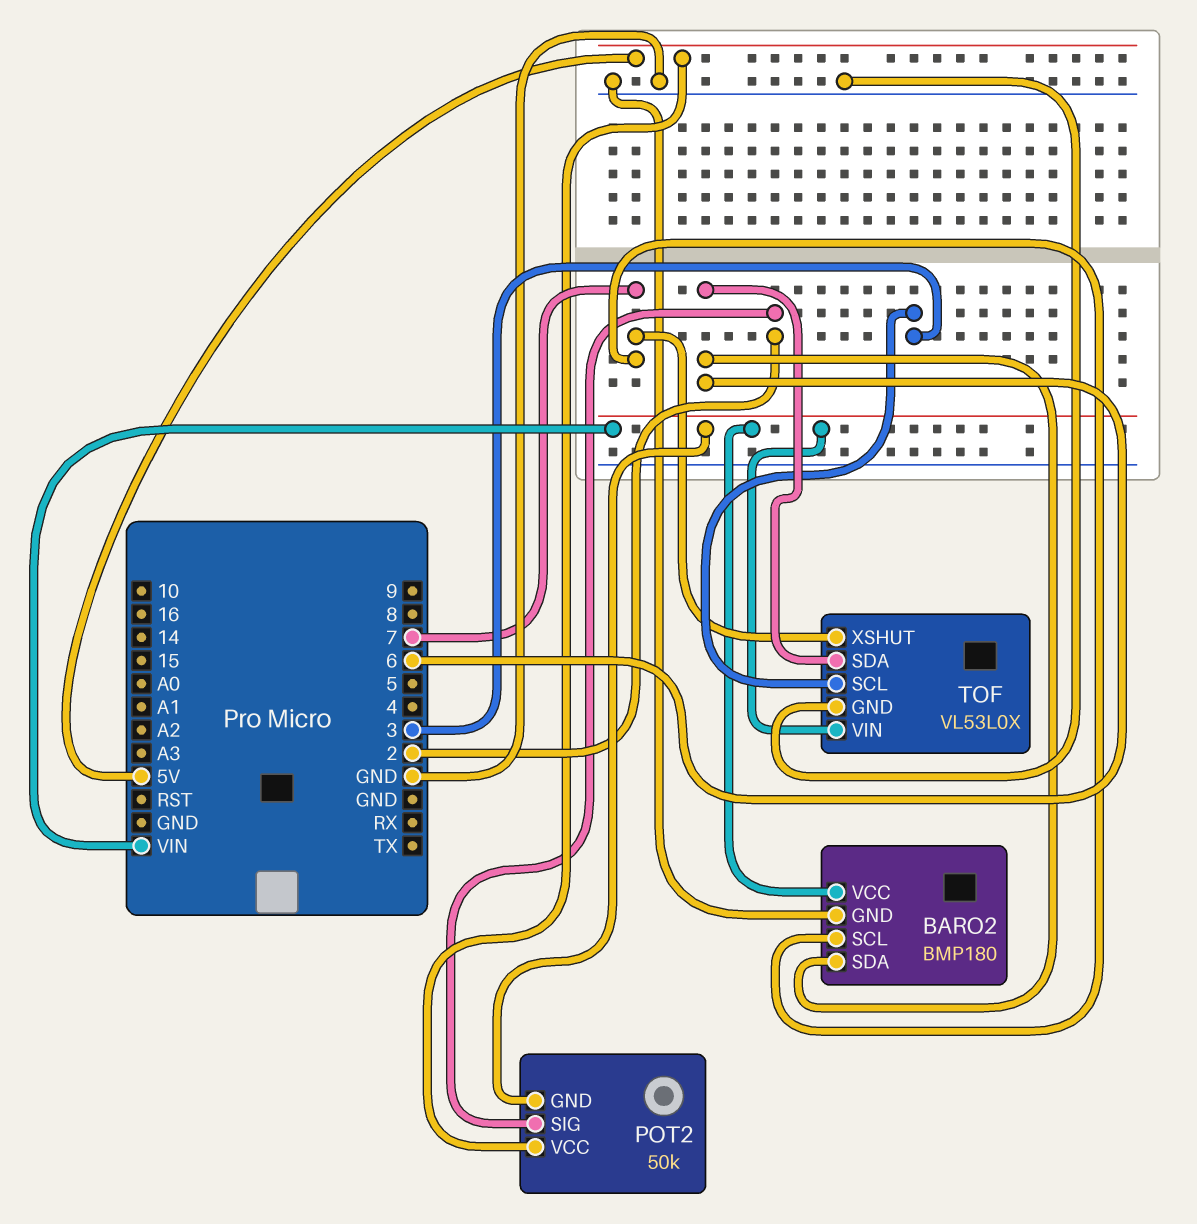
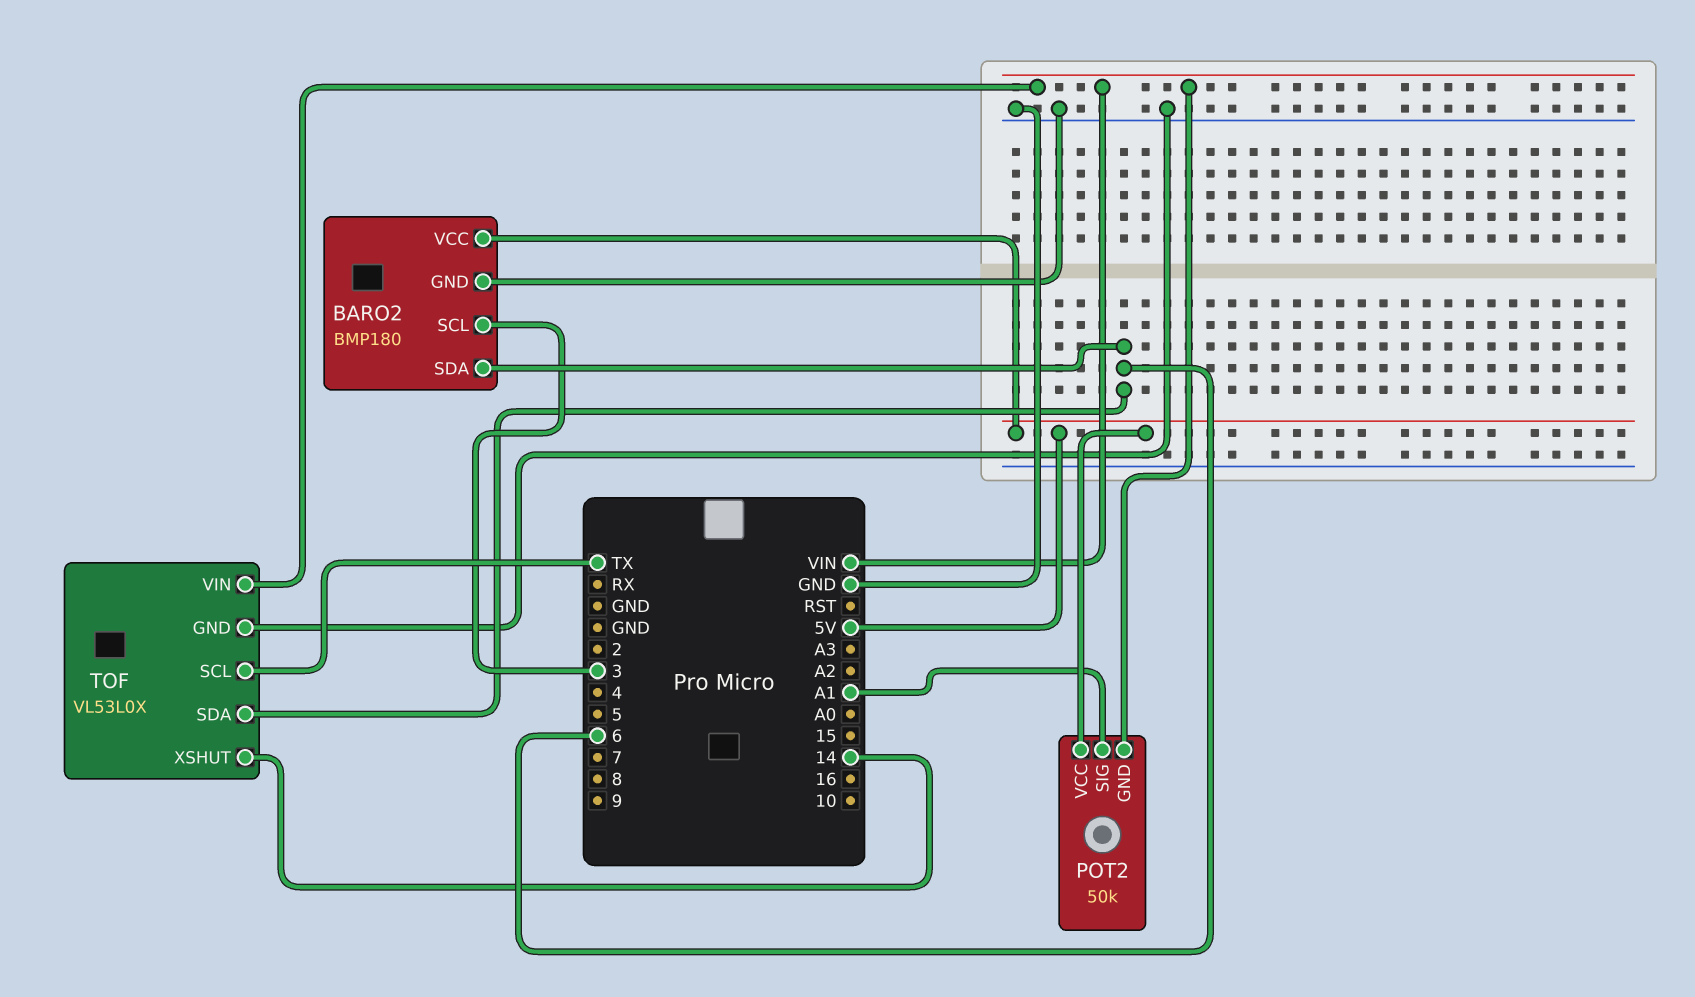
BARO2 pin SCL: 7 -> 3
BARO2 pin VCC: VIN -> 5V
POT2 pin SIG: 2 -> A1
TOF pin SCL: 3 -> TX
TOF pin XSHUT: 7 -> 14

